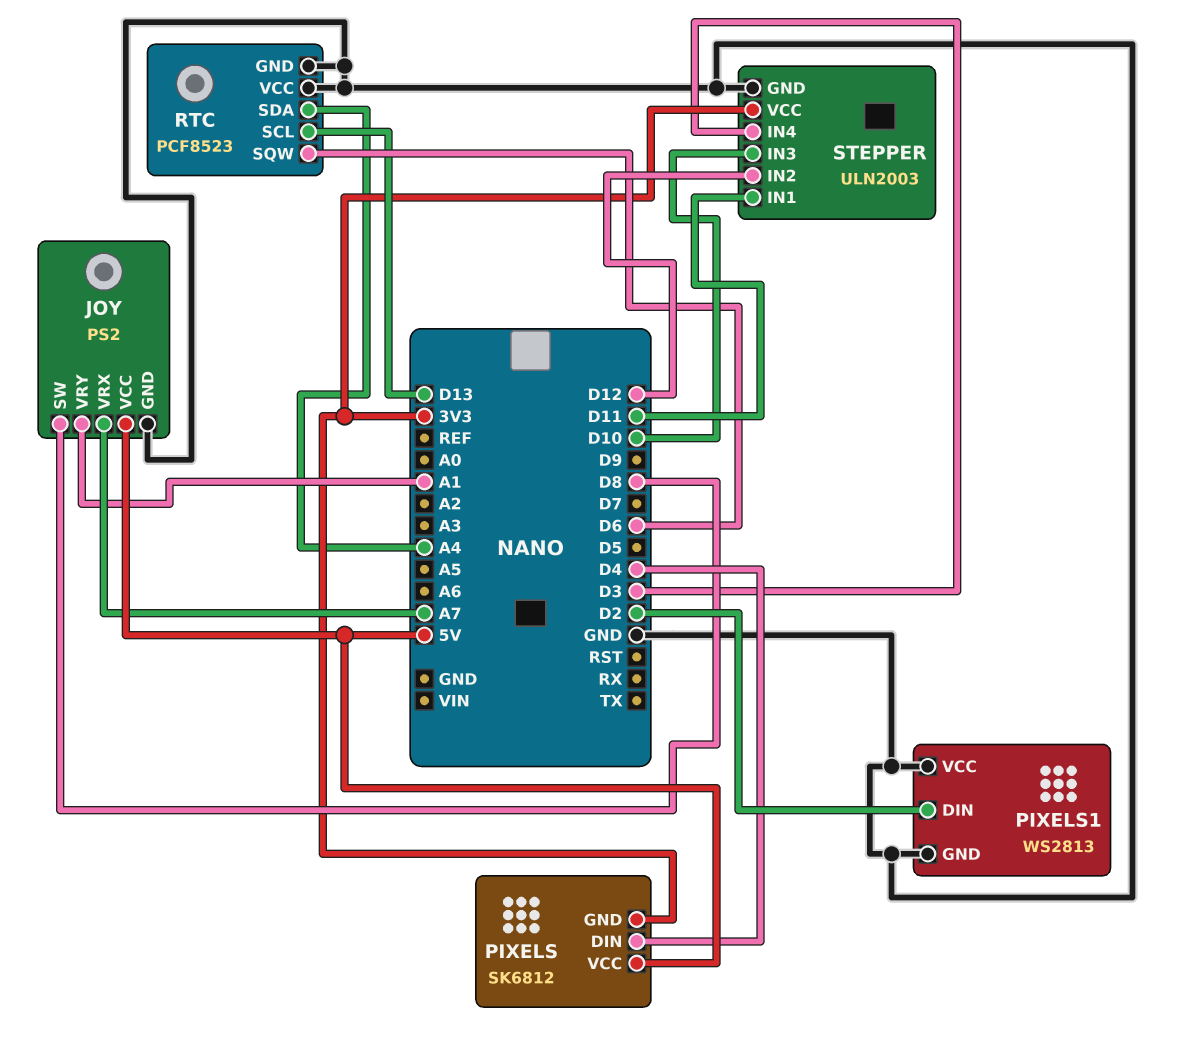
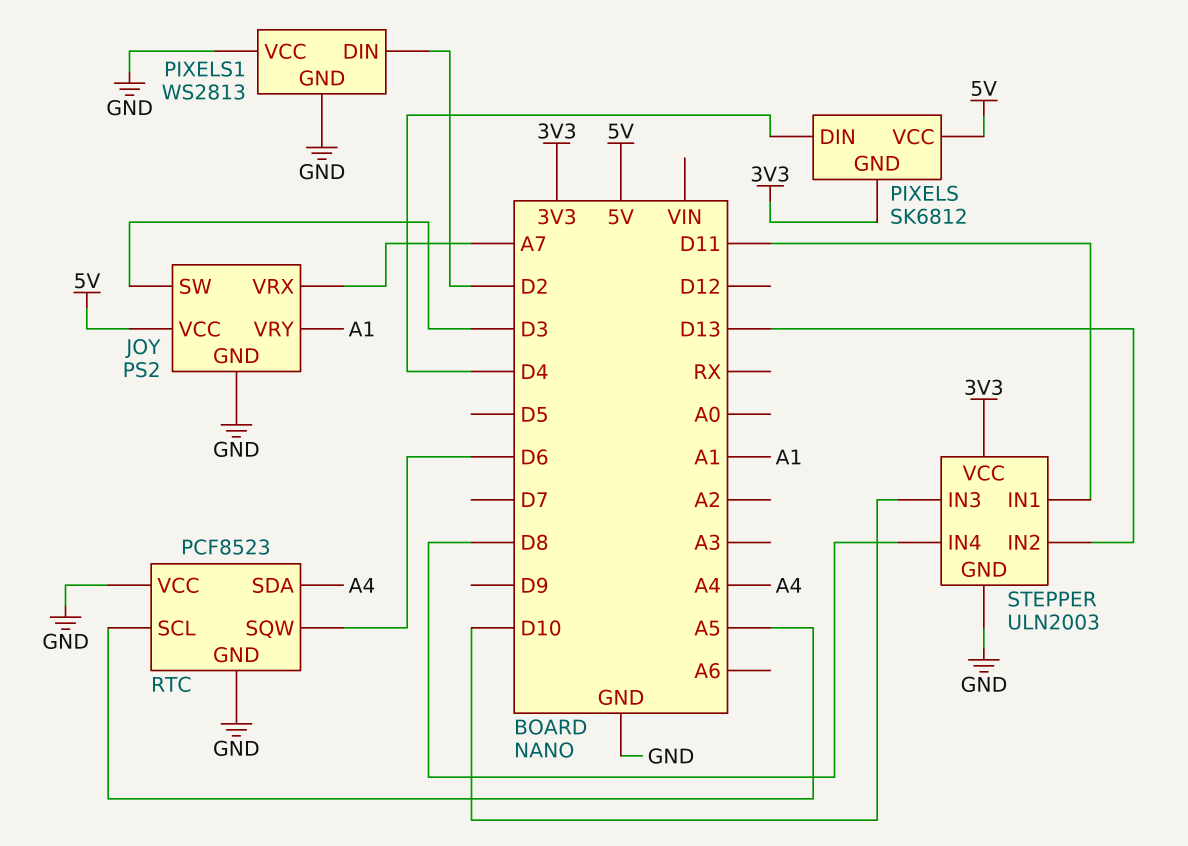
JOY pin SW: D8 -> D3
RTC pin SCL: D13 -> A5
STEPPER pin IN2: D12 -> D13
STEPPER pin IN4: D3 -> D8

